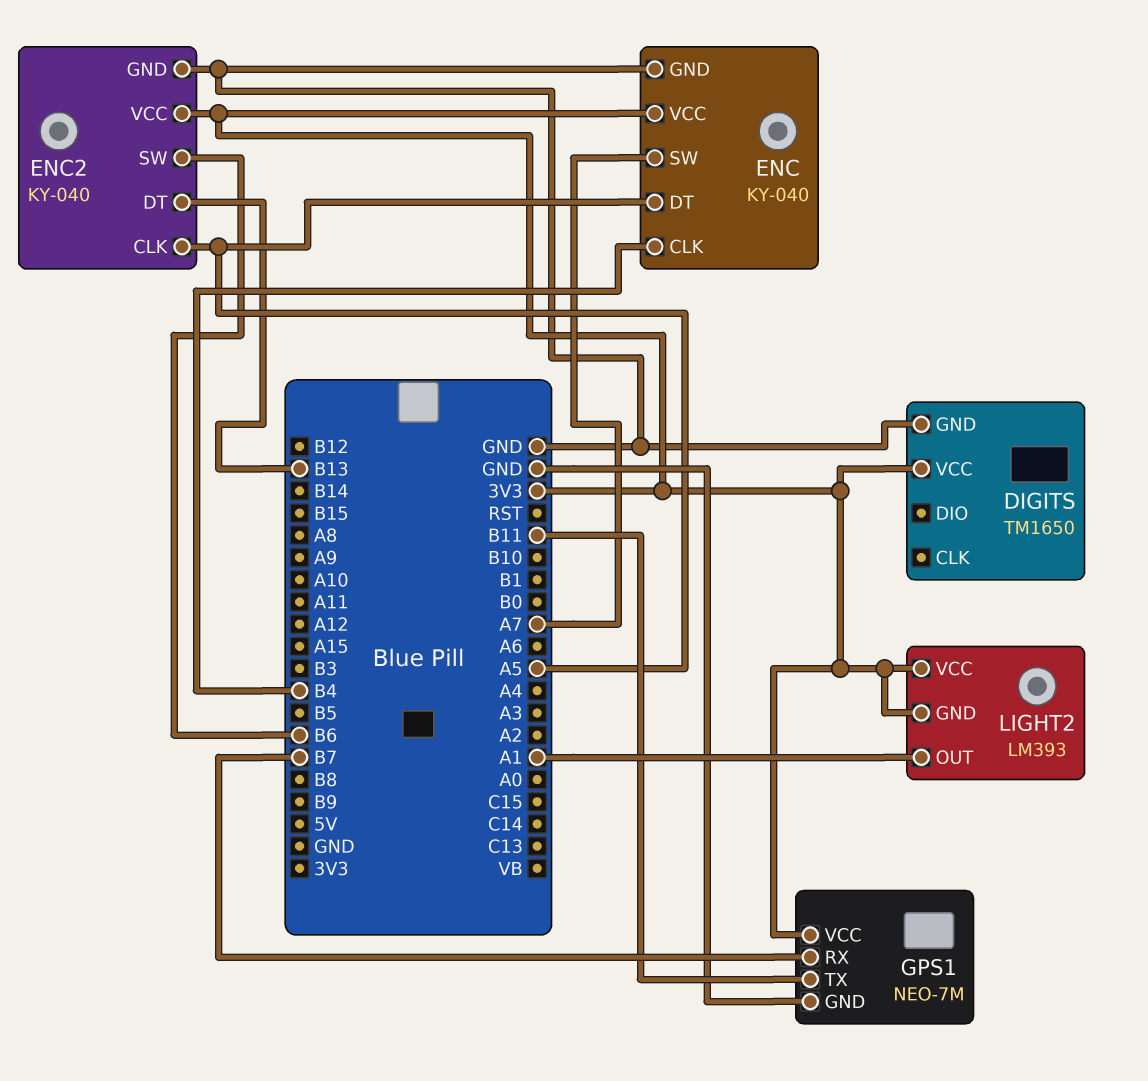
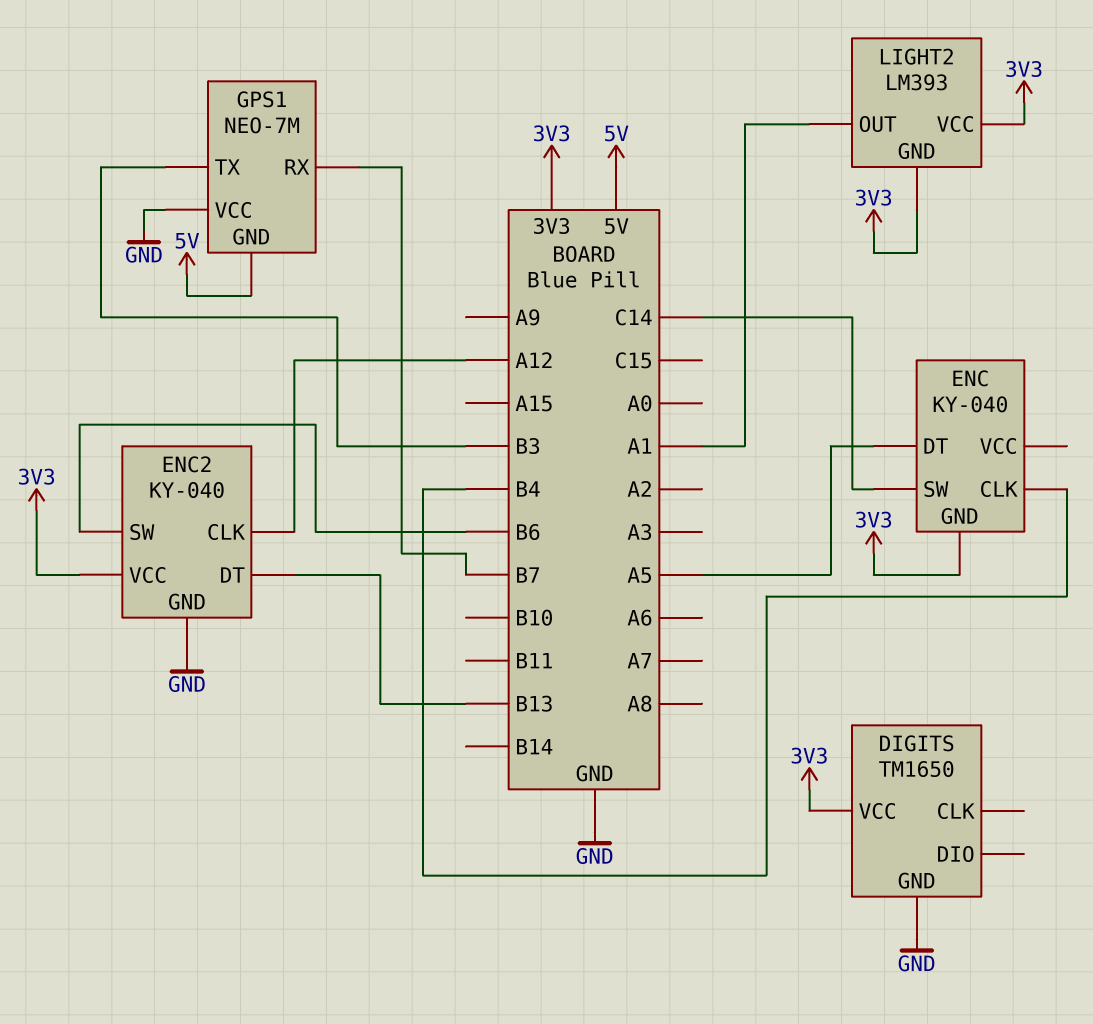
ENC pin GND: GND -> 3V3
ENC pin SW: A7 -> C14
ENC pin VCC: 3V3 -> none
ENC2 pin CLK: A5 -> A12
GPS1 pin GND: GND -> 5V
GPS1 pin TX: B11 -> B3
GPS1 pin VCC: 3V3 -> GND

